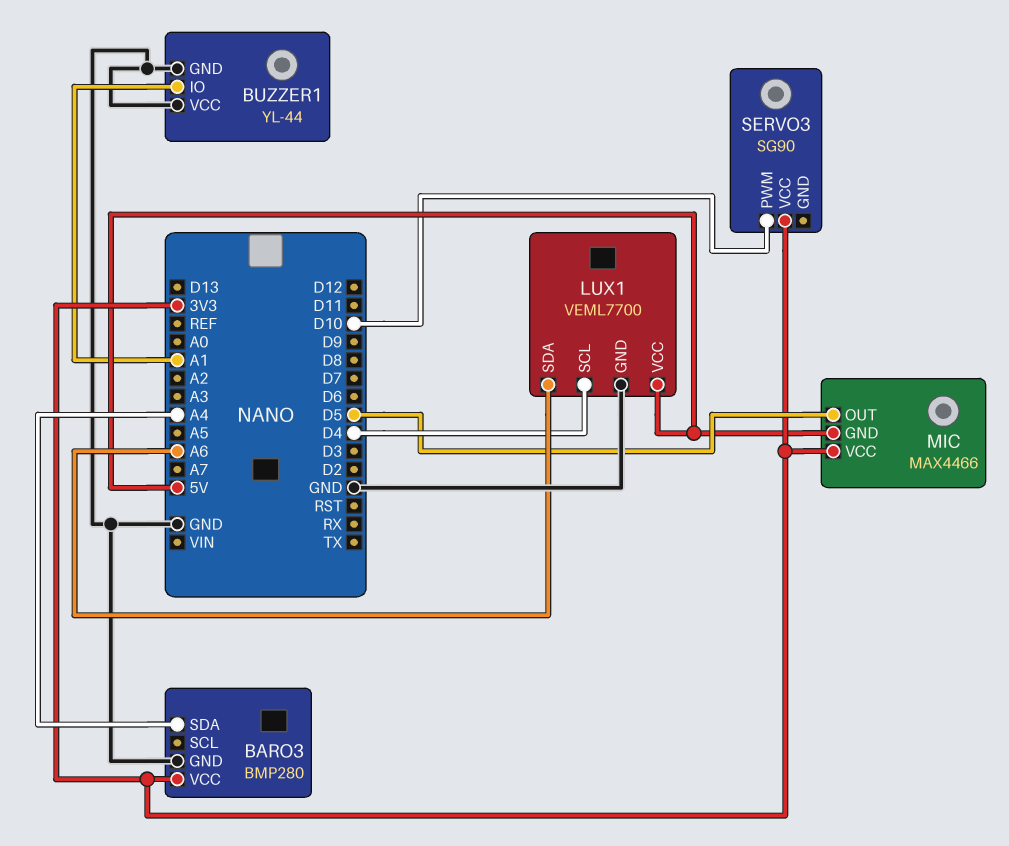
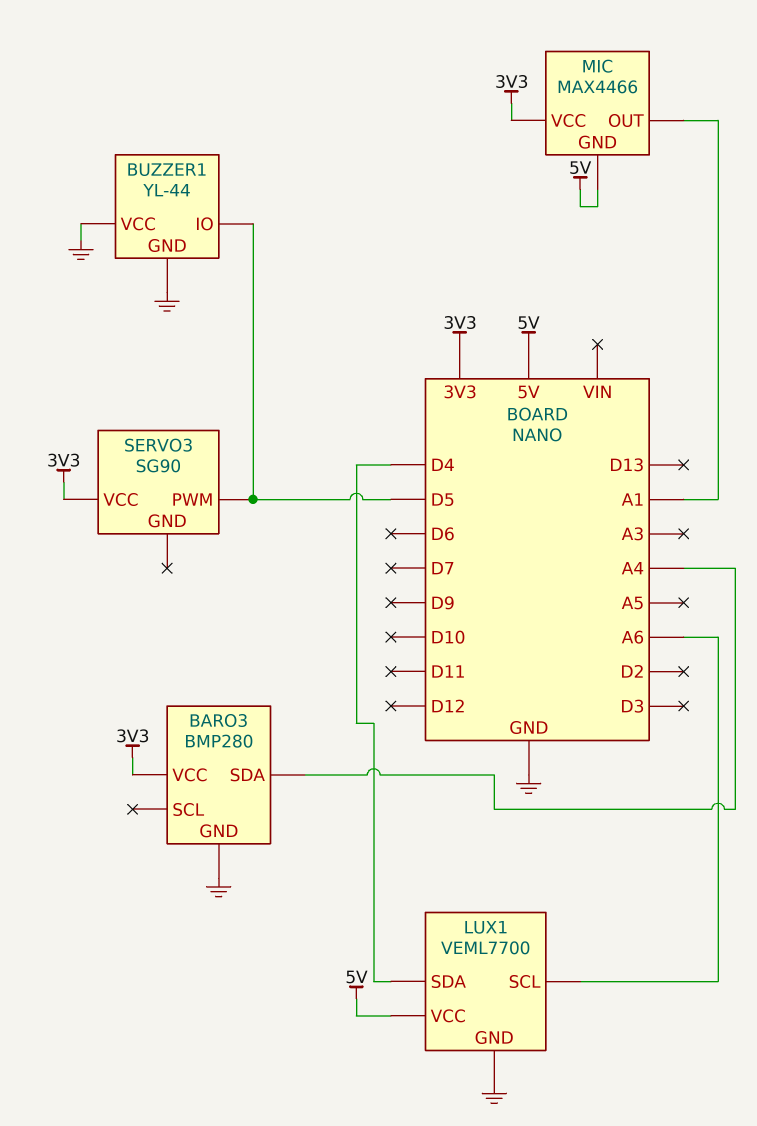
BUZZER1 pin IO: A1 -> D5
LUX1 pin SCL: D4 -> A6
LUX1 pin SDA: A6 -> D4
MIC pin OUT: D5 -> A1
SERVO3 pin PWM: D10 -> D5

